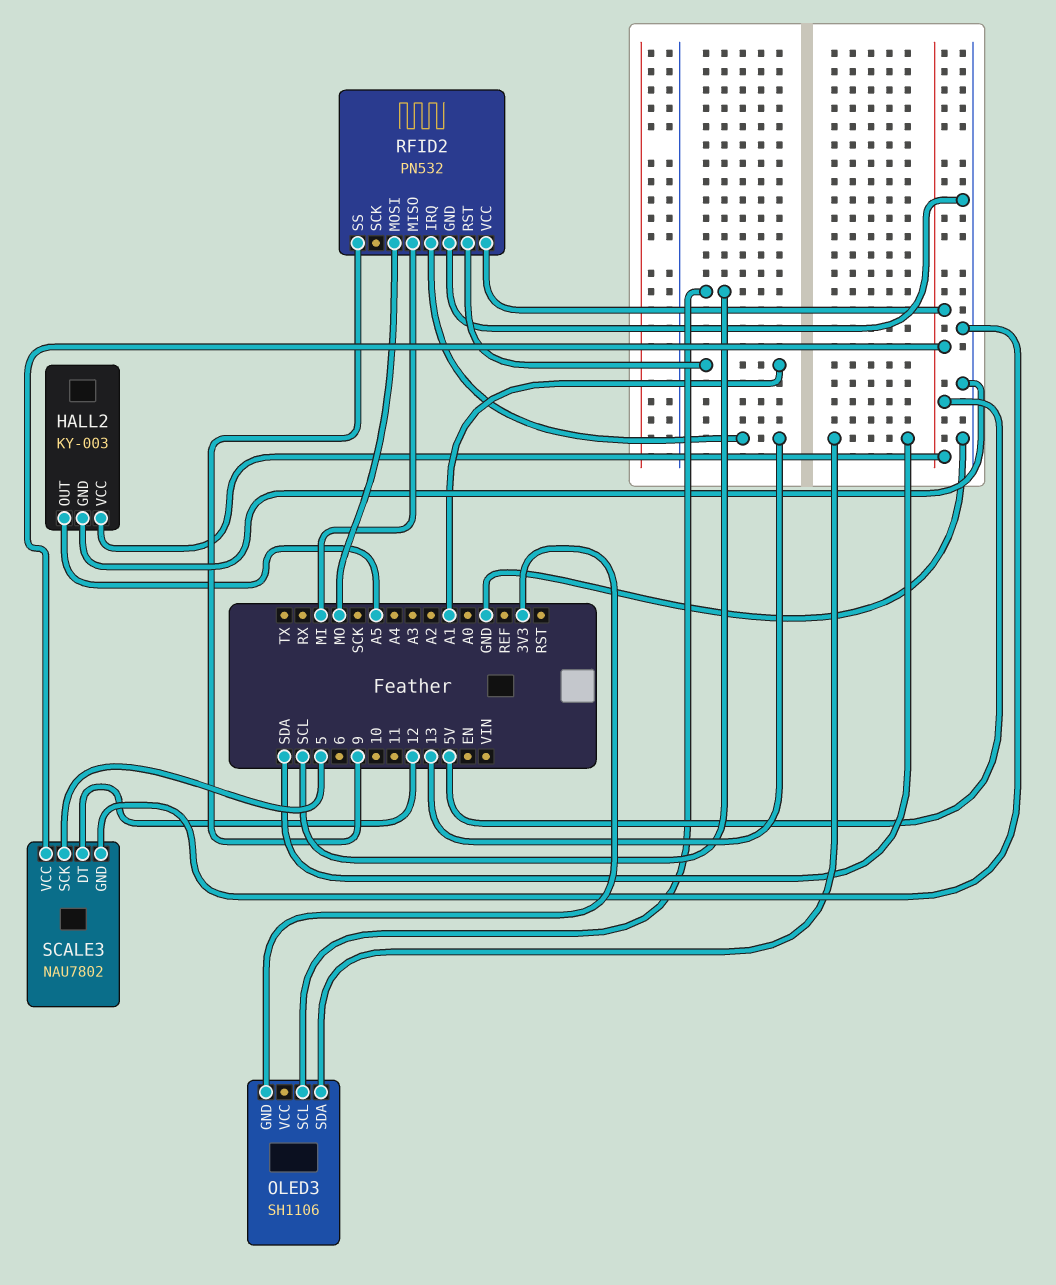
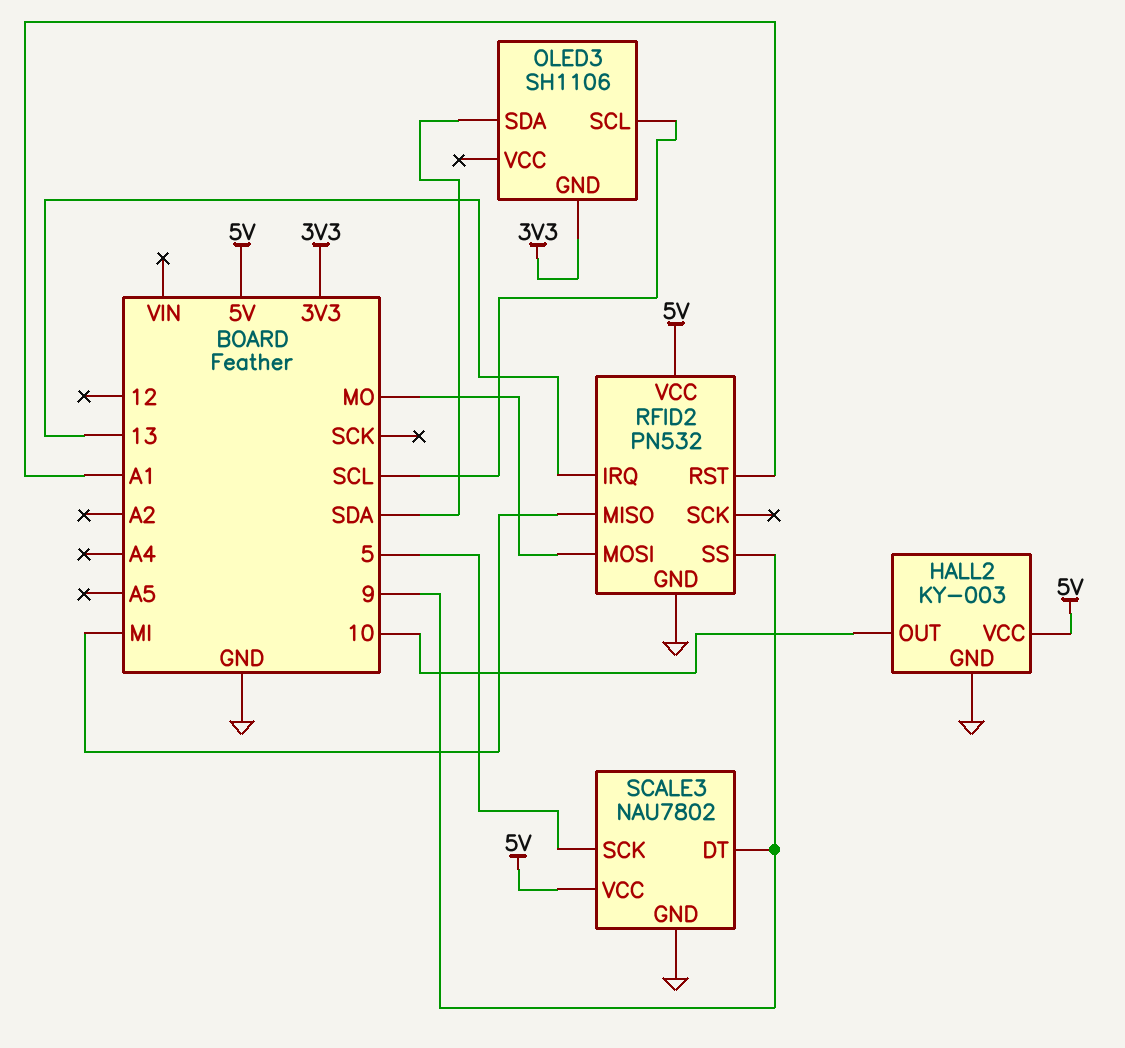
HALL2 pin OUT: A5 -> 10
SCALE3 pin DT: 12 -> 9

